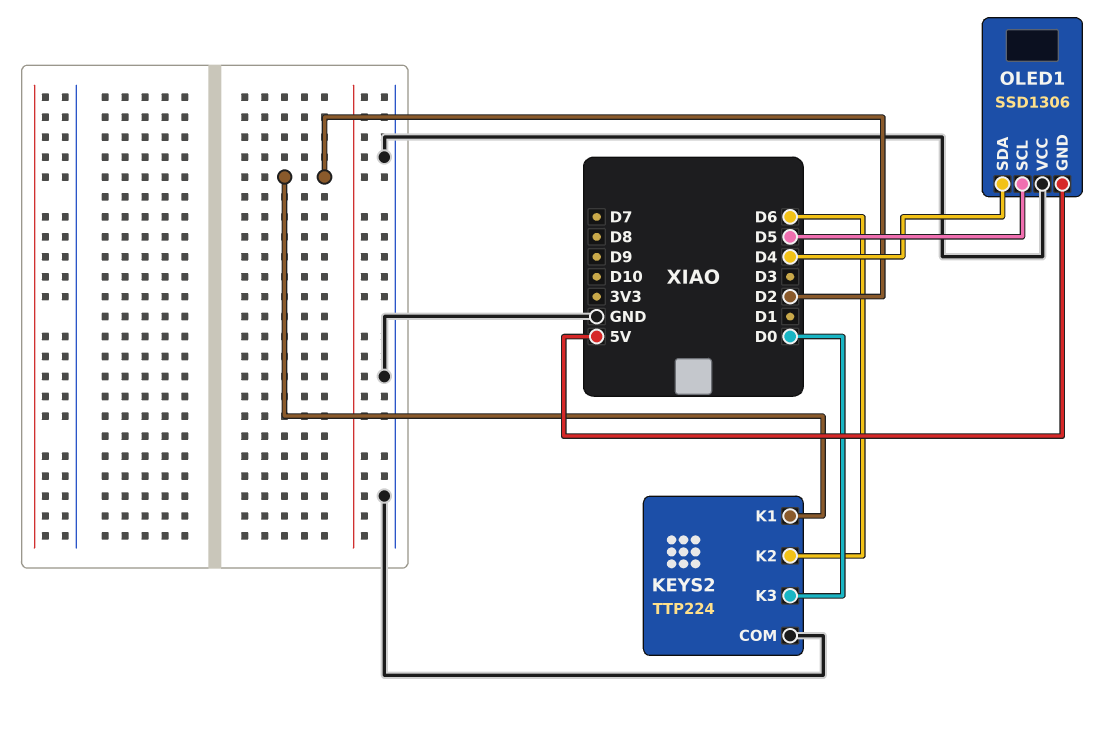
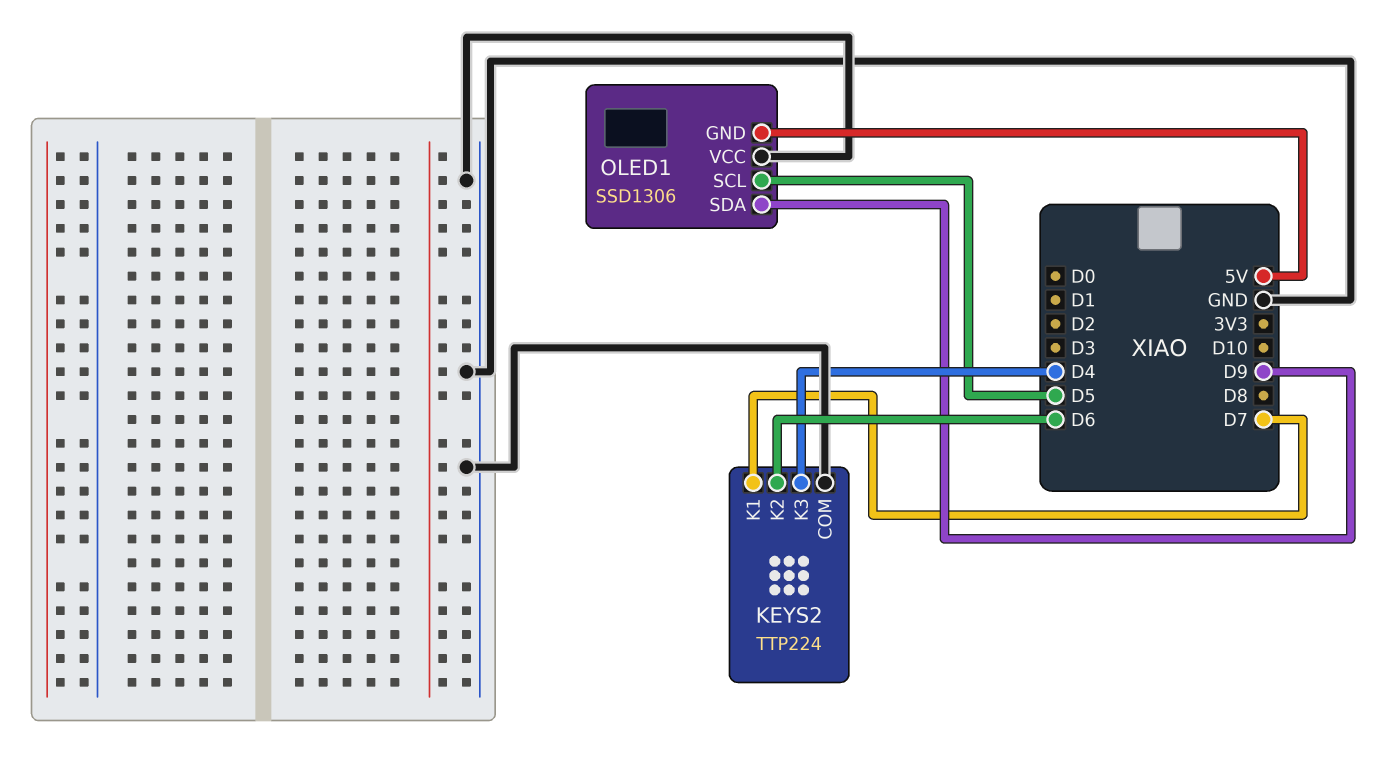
KEYS2 pin K1: D2 -> D7
KEYS2 pin K3: D0 -> D4
OLED1 pin SDA: D4 -> D9

